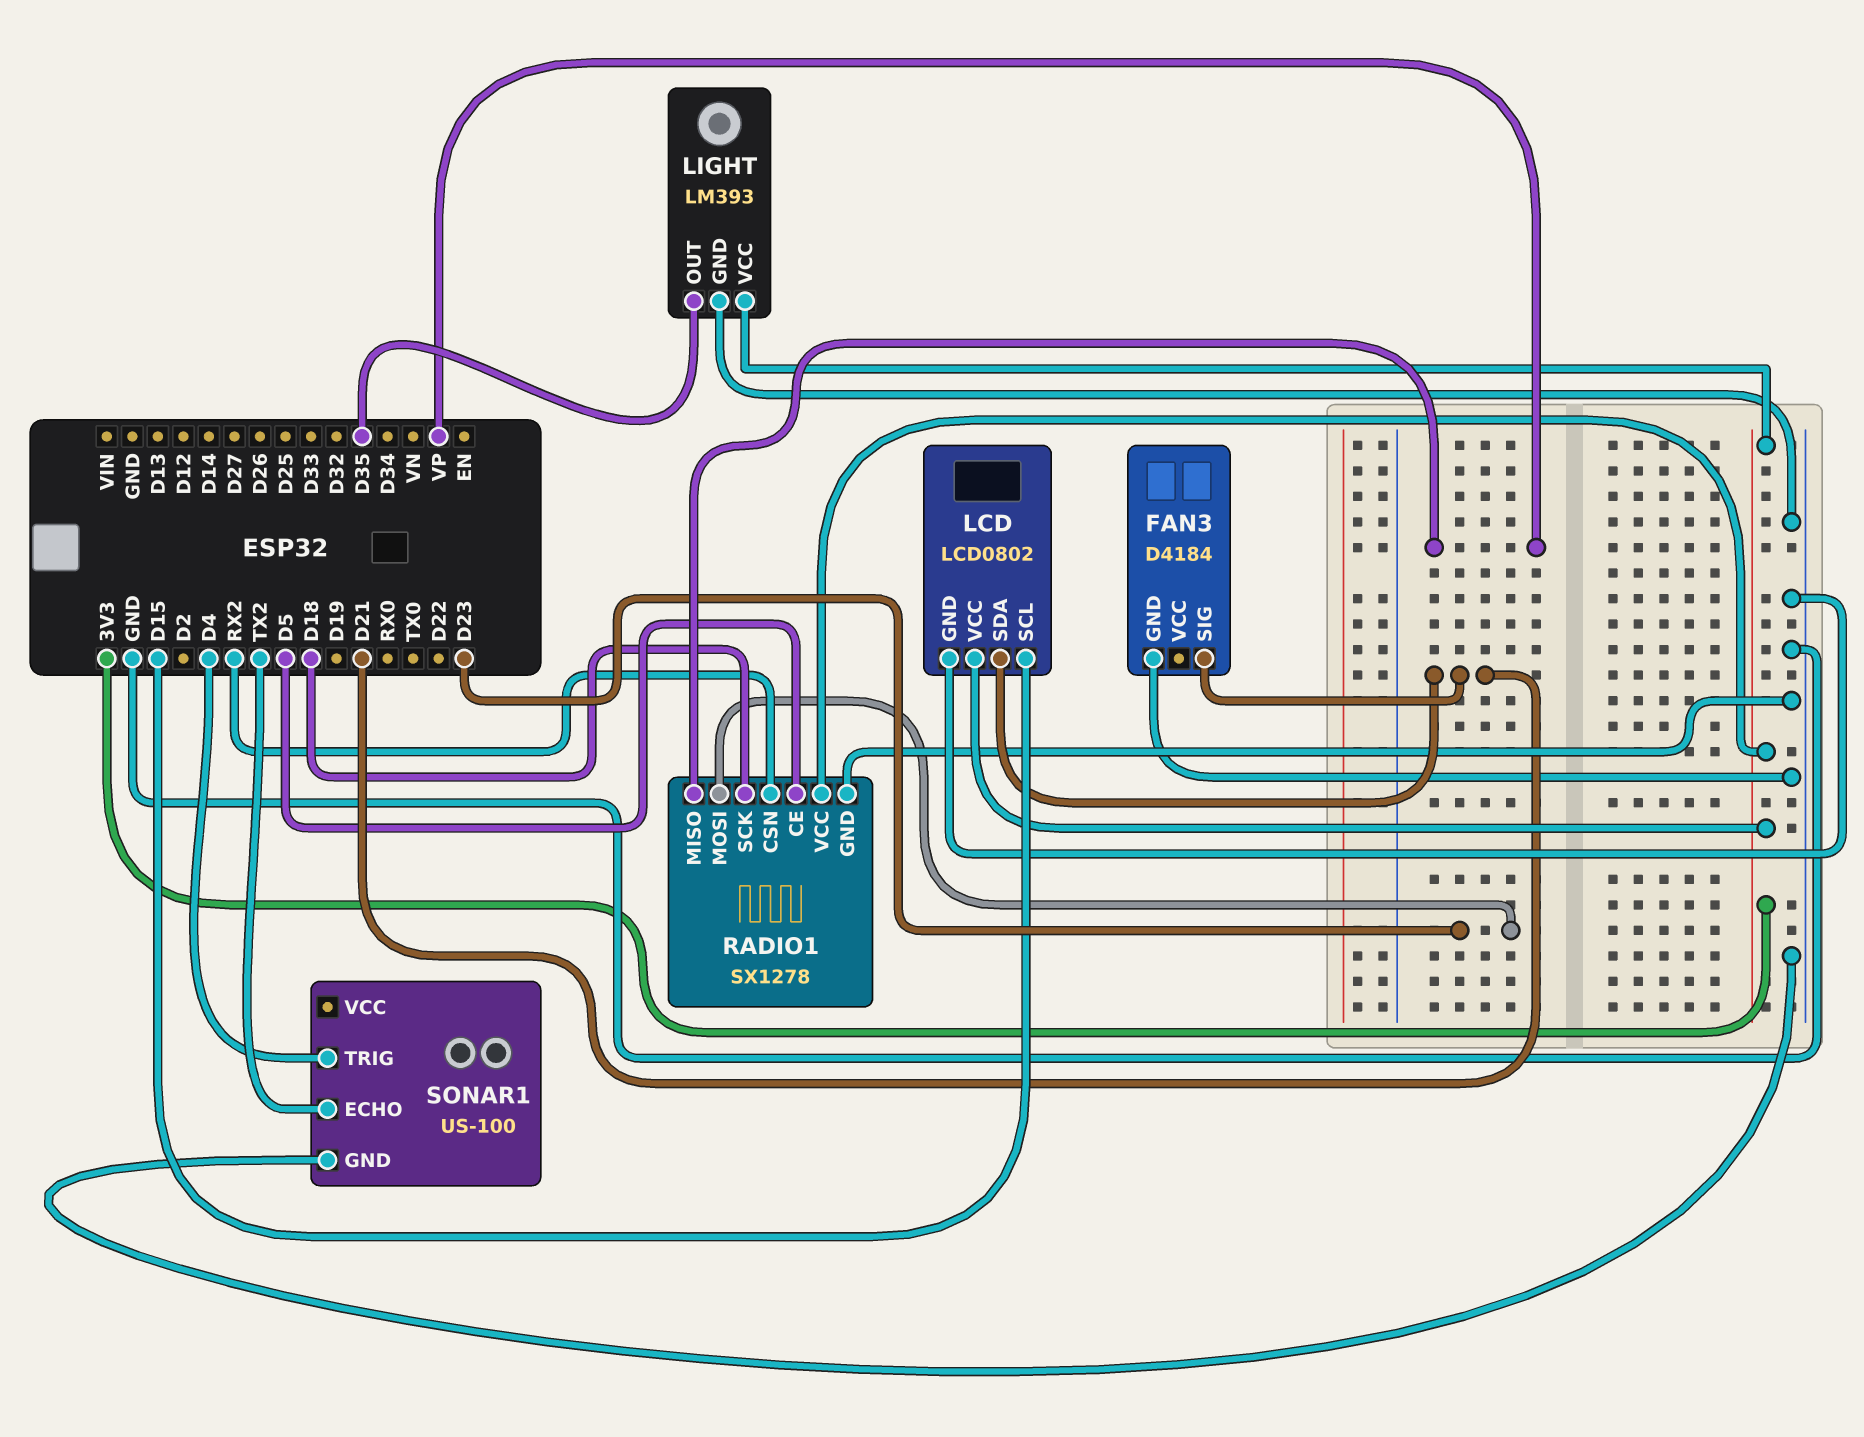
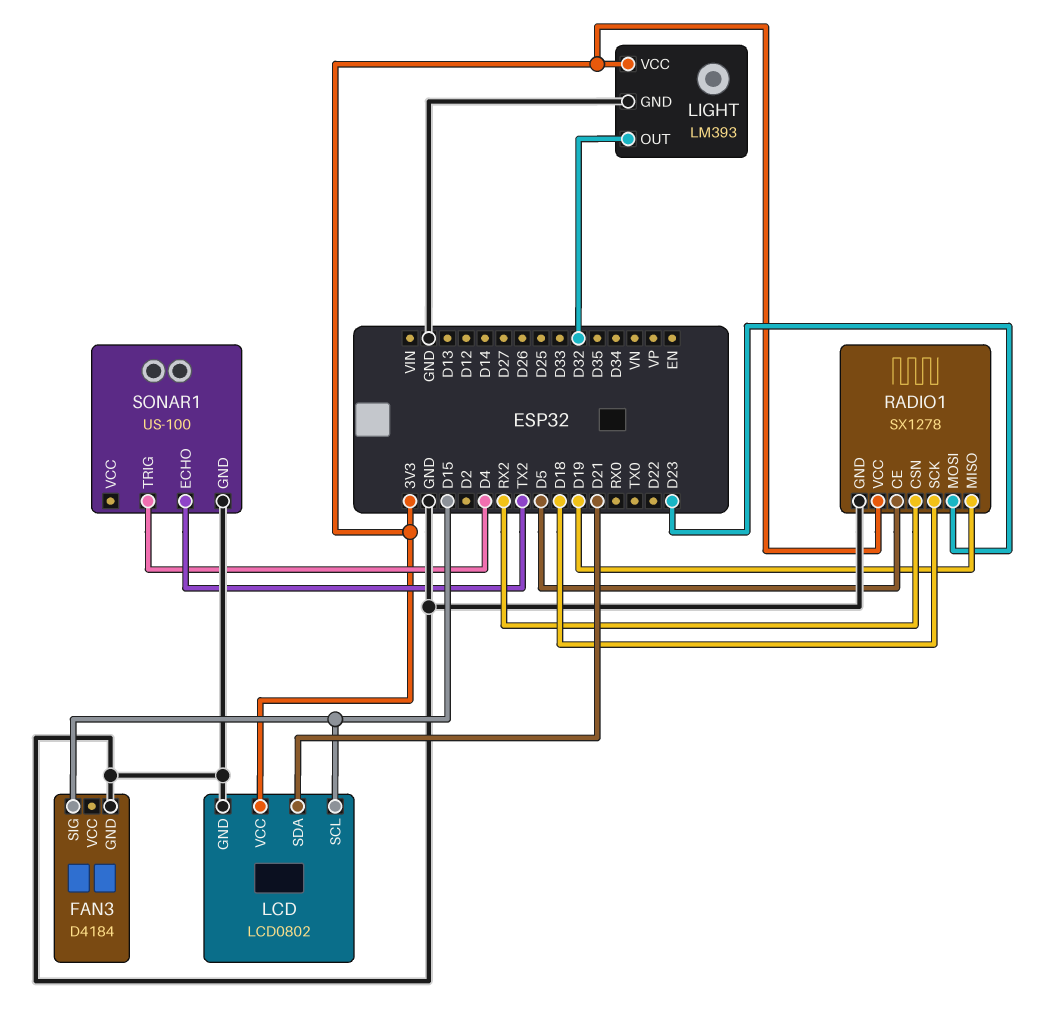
FAN3 pin SIG: D21 -> D15
LIGHT pin OUT: D35 -> D32
RADIO1 pin MISO: VP -> D19

